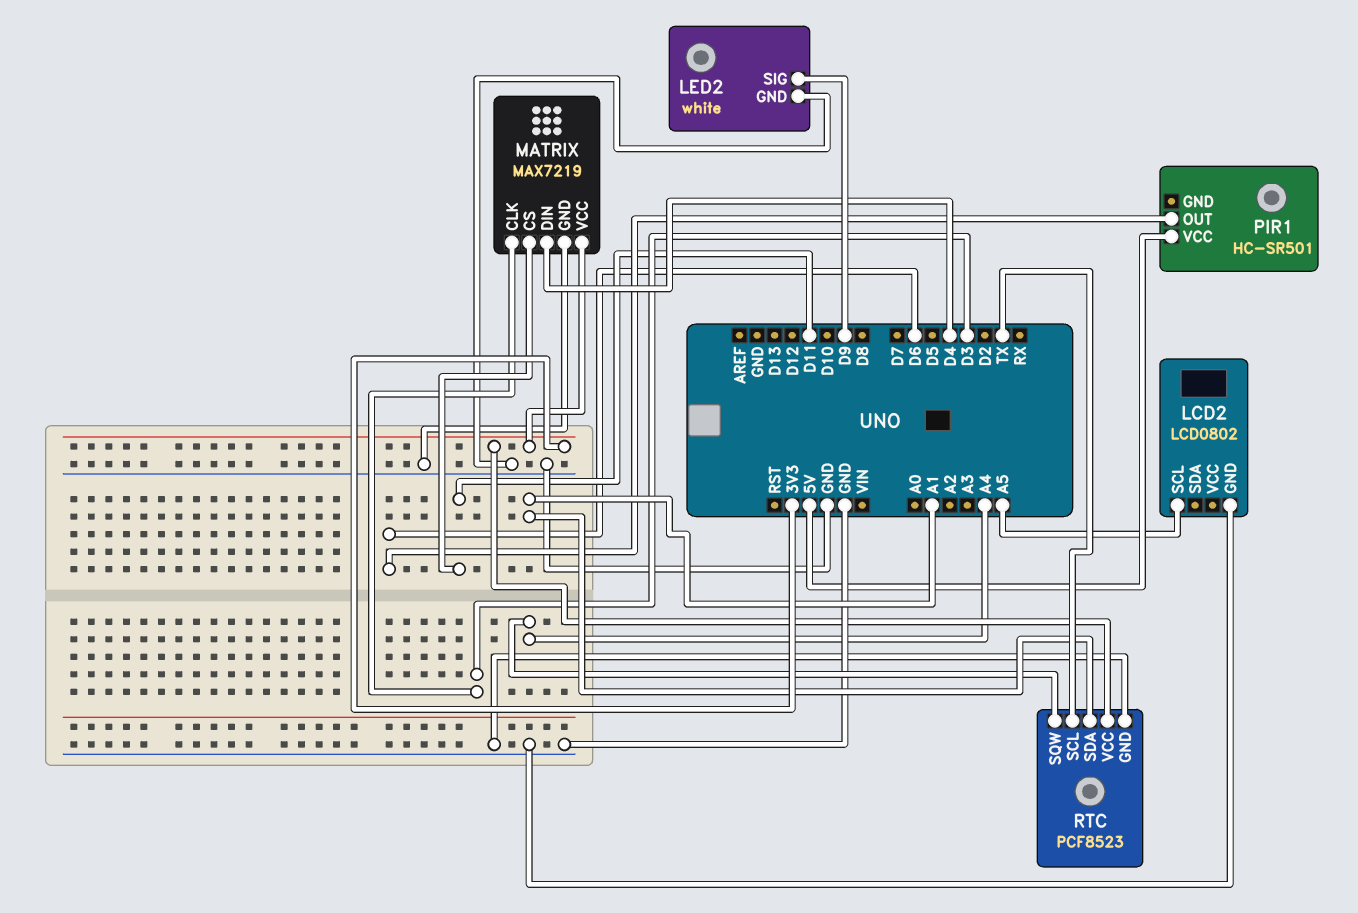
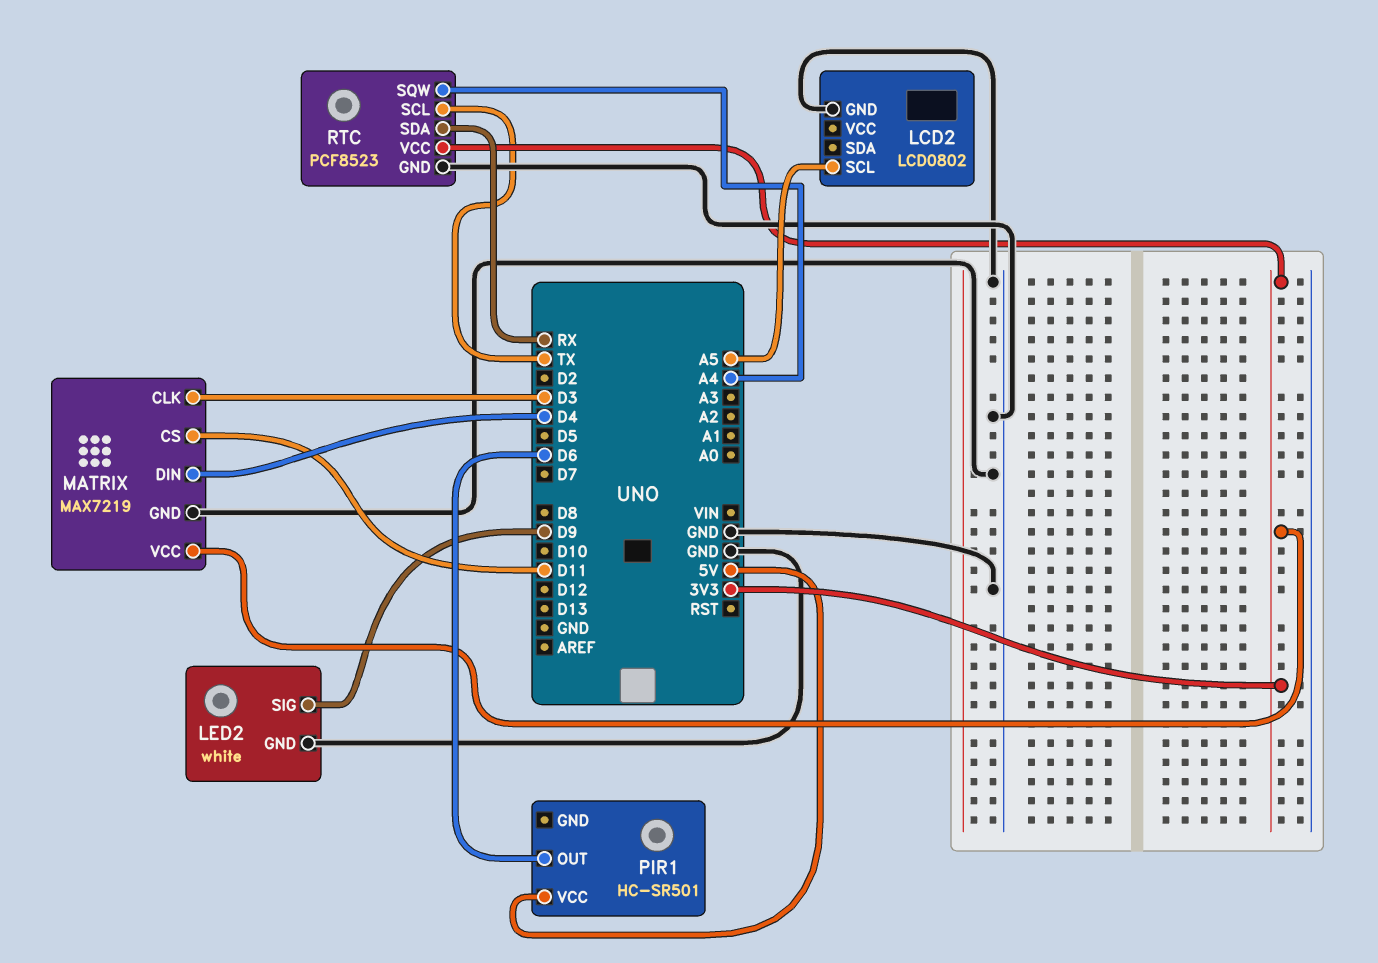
RTC pin SDA: A1 -> RX

